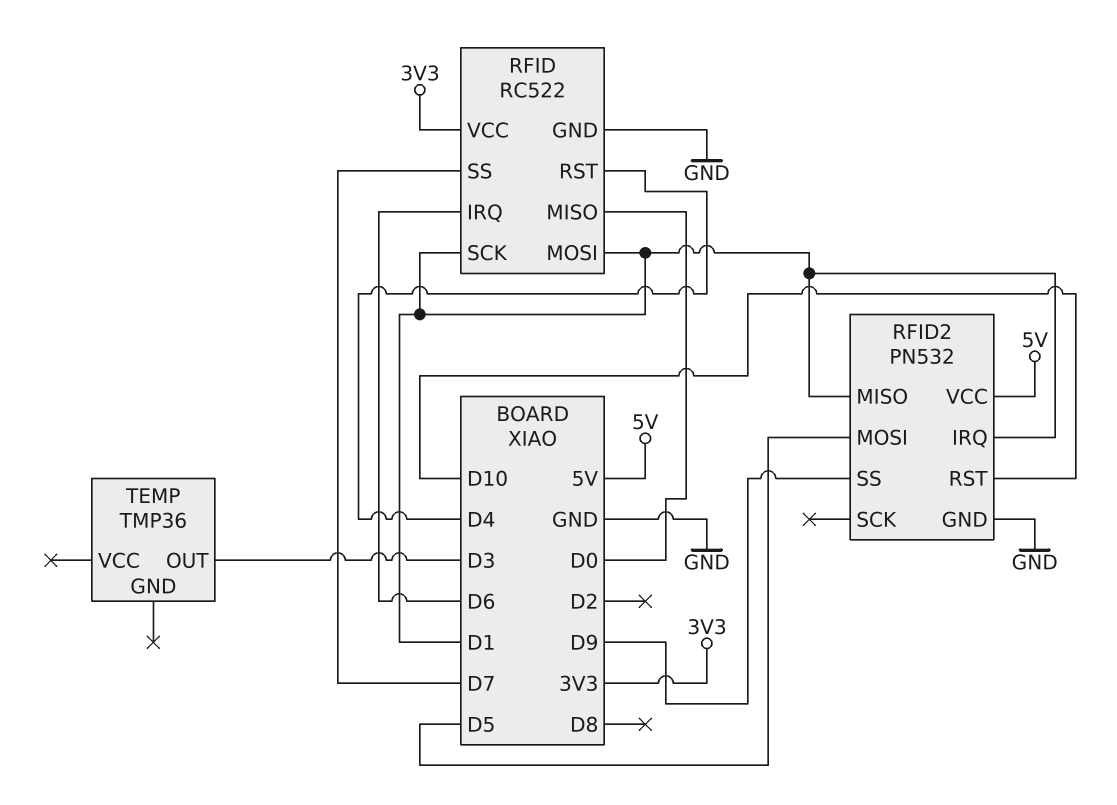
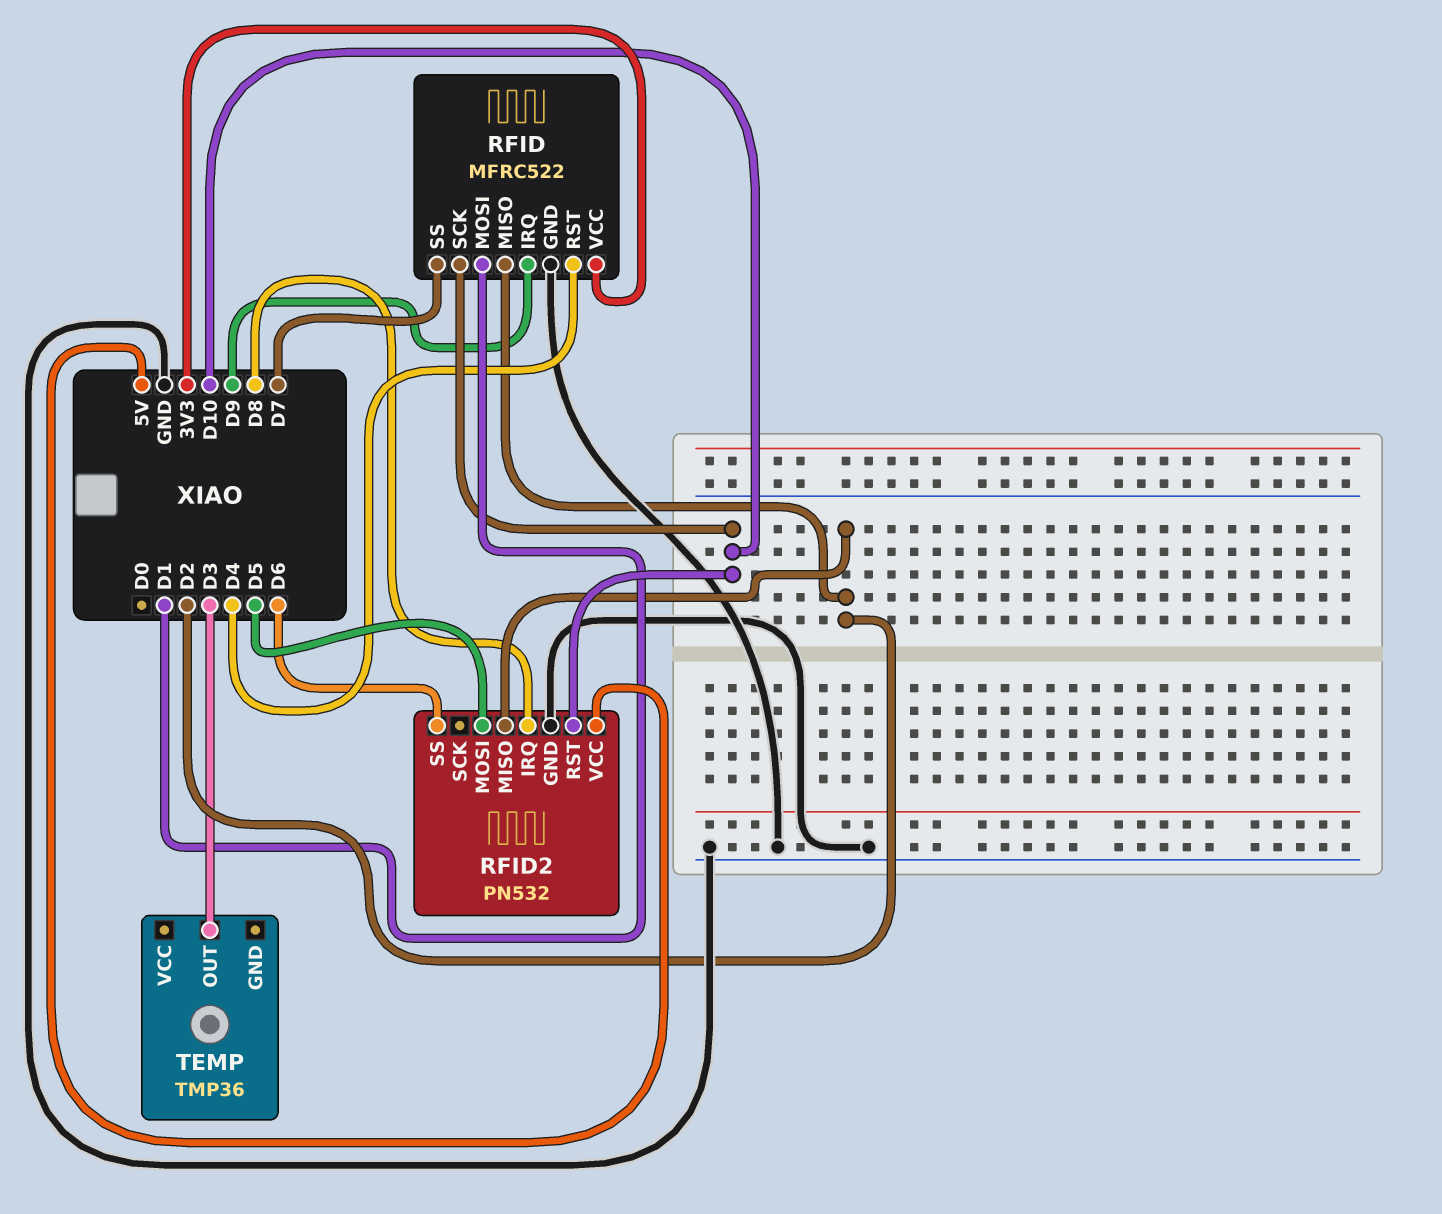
RFID: RC522 -> MFRC522
RFID pin IRQ: D6 -> D9
RFID pin MISO: D0 -> D2
RFID pin SCK: D1 -> D10
RFID2 pin IRQ: D1 -> D8
RFID2 pin MISO: D1 -> D2
RFID2 pin SS: D9 -> D6

